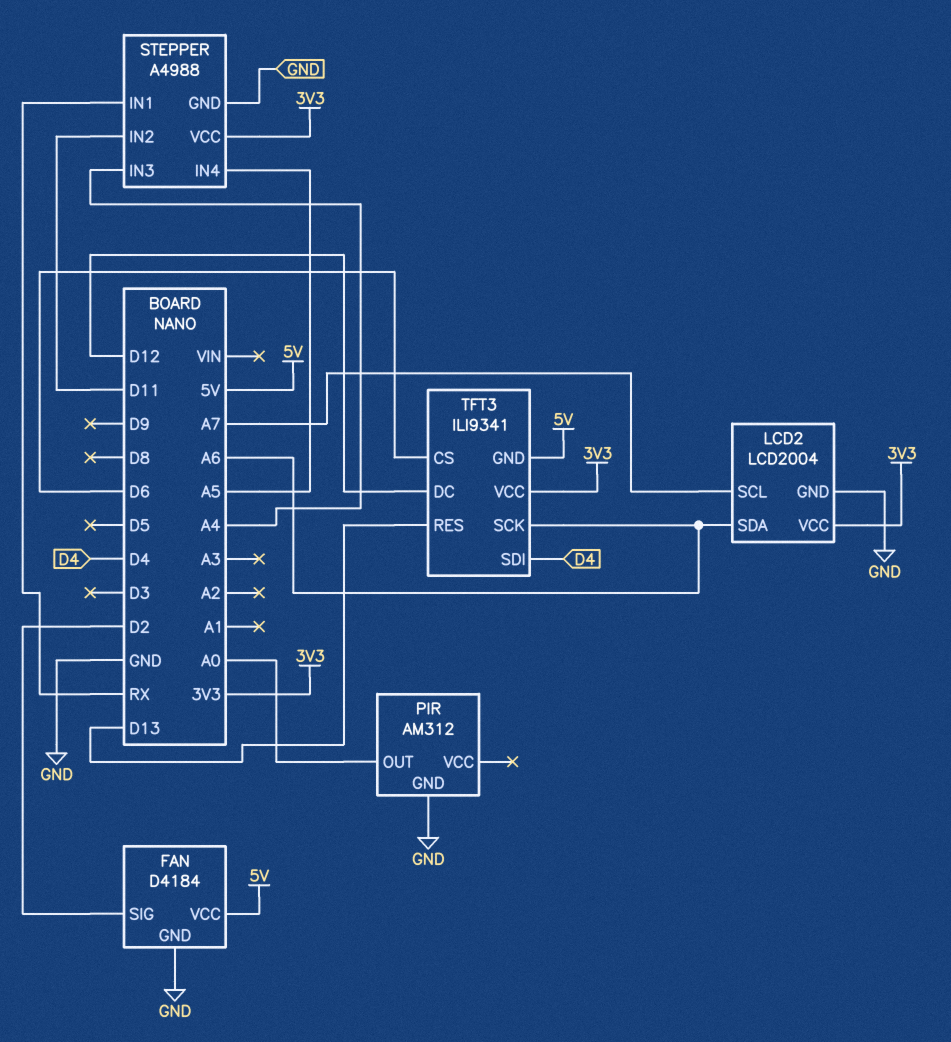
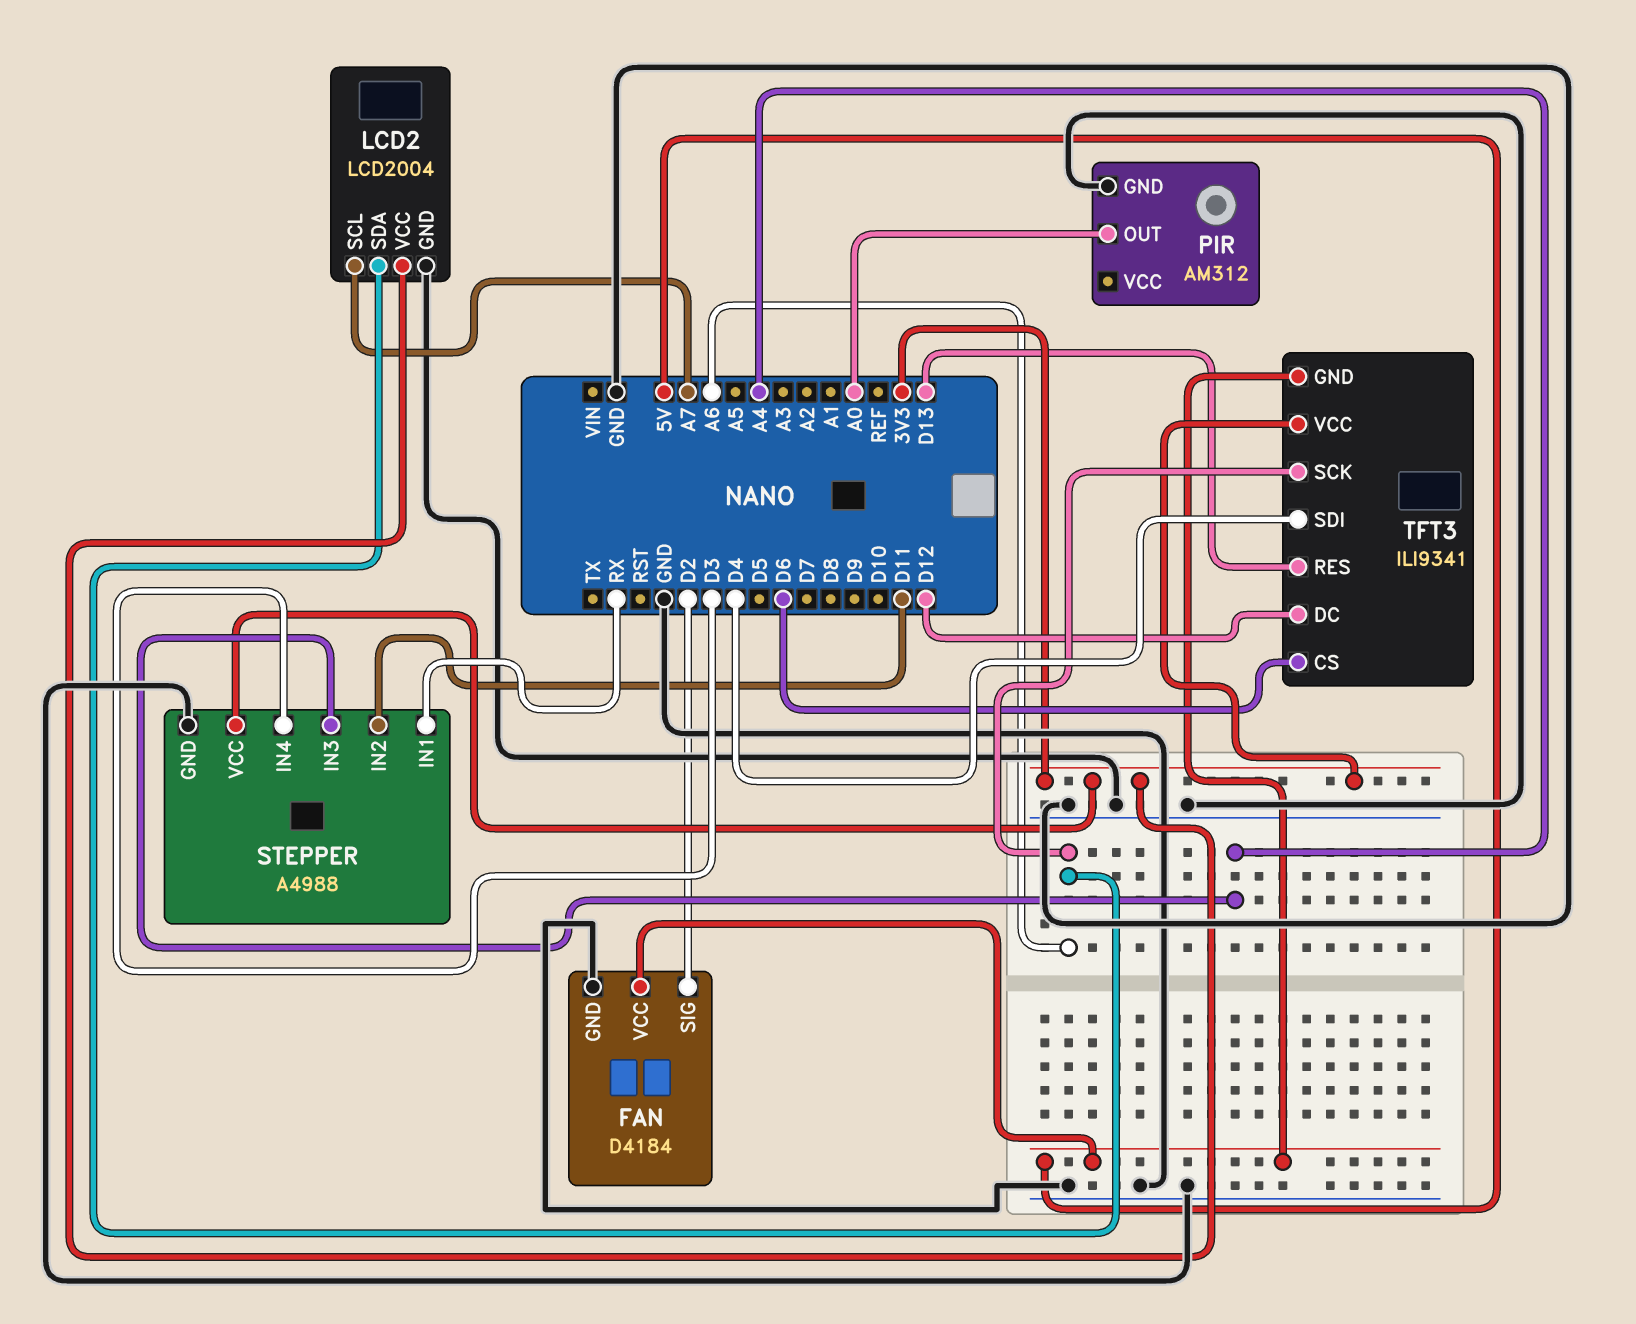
STEPPER pin IN4: A5 -> D3

